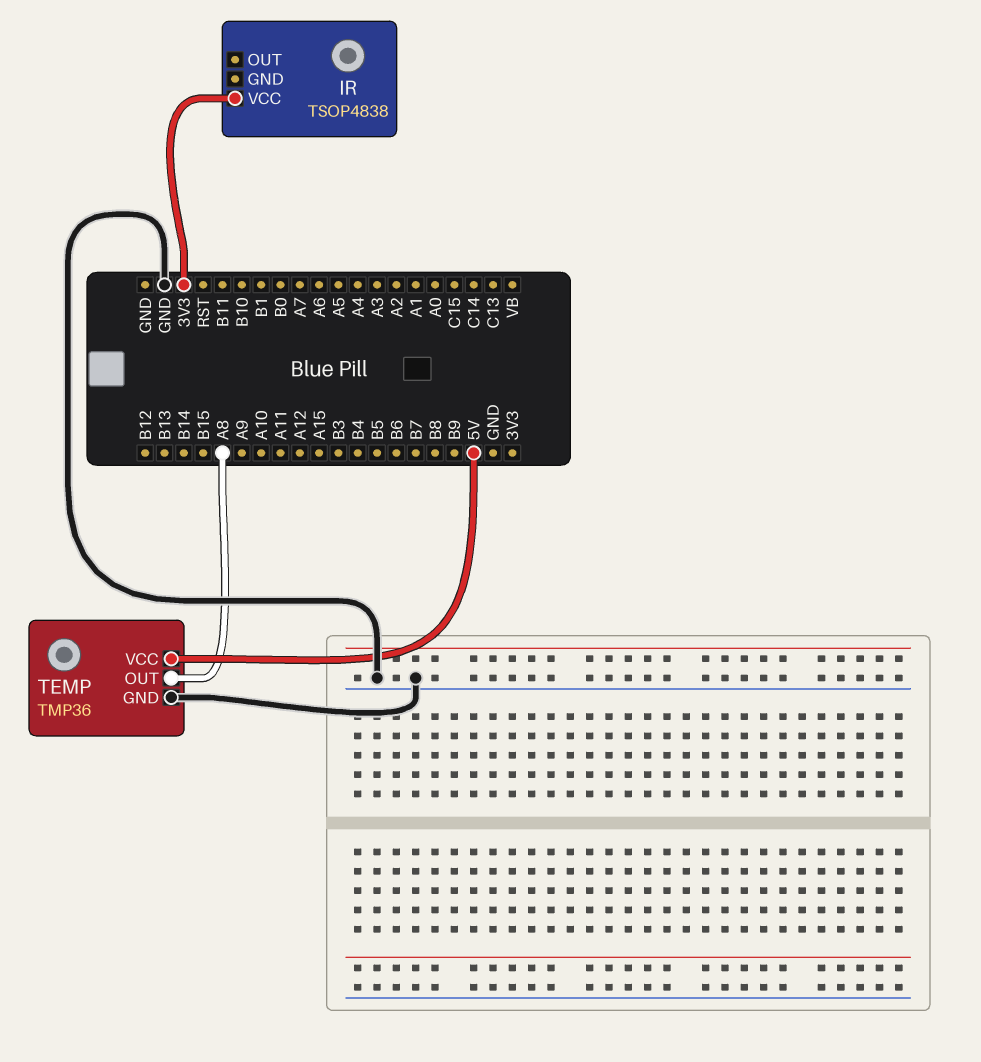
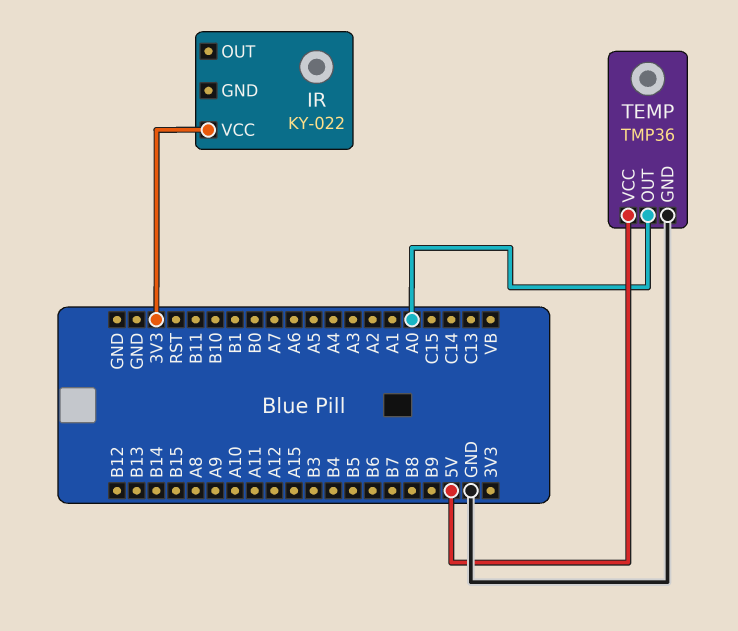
IR: TSOP4838 -> KY-022
TEMP pin OUT: A8 -> A0

